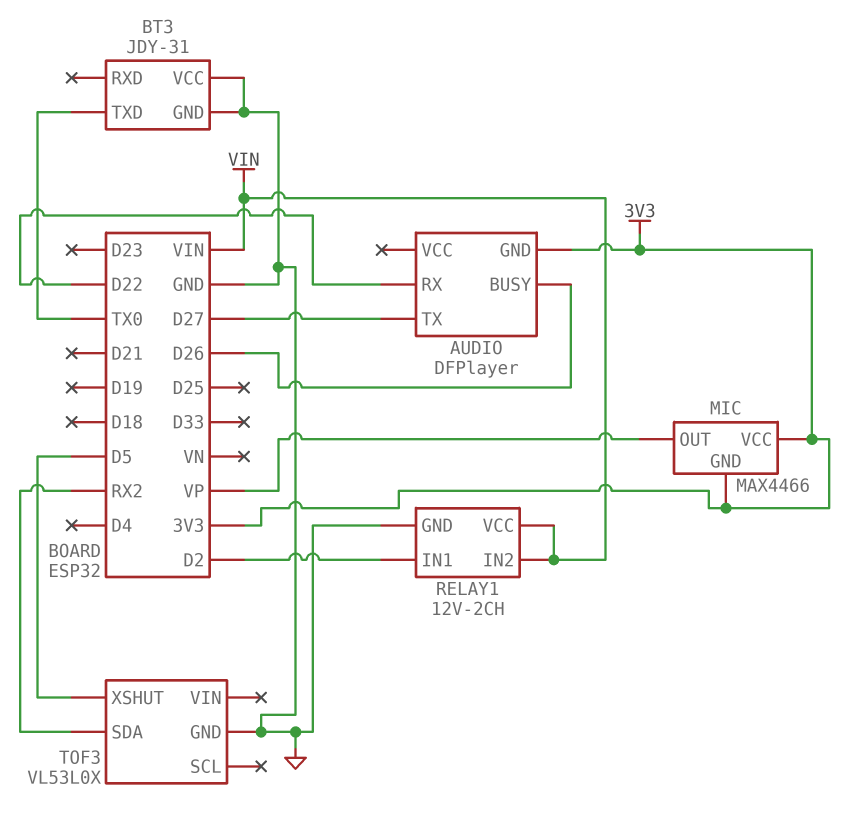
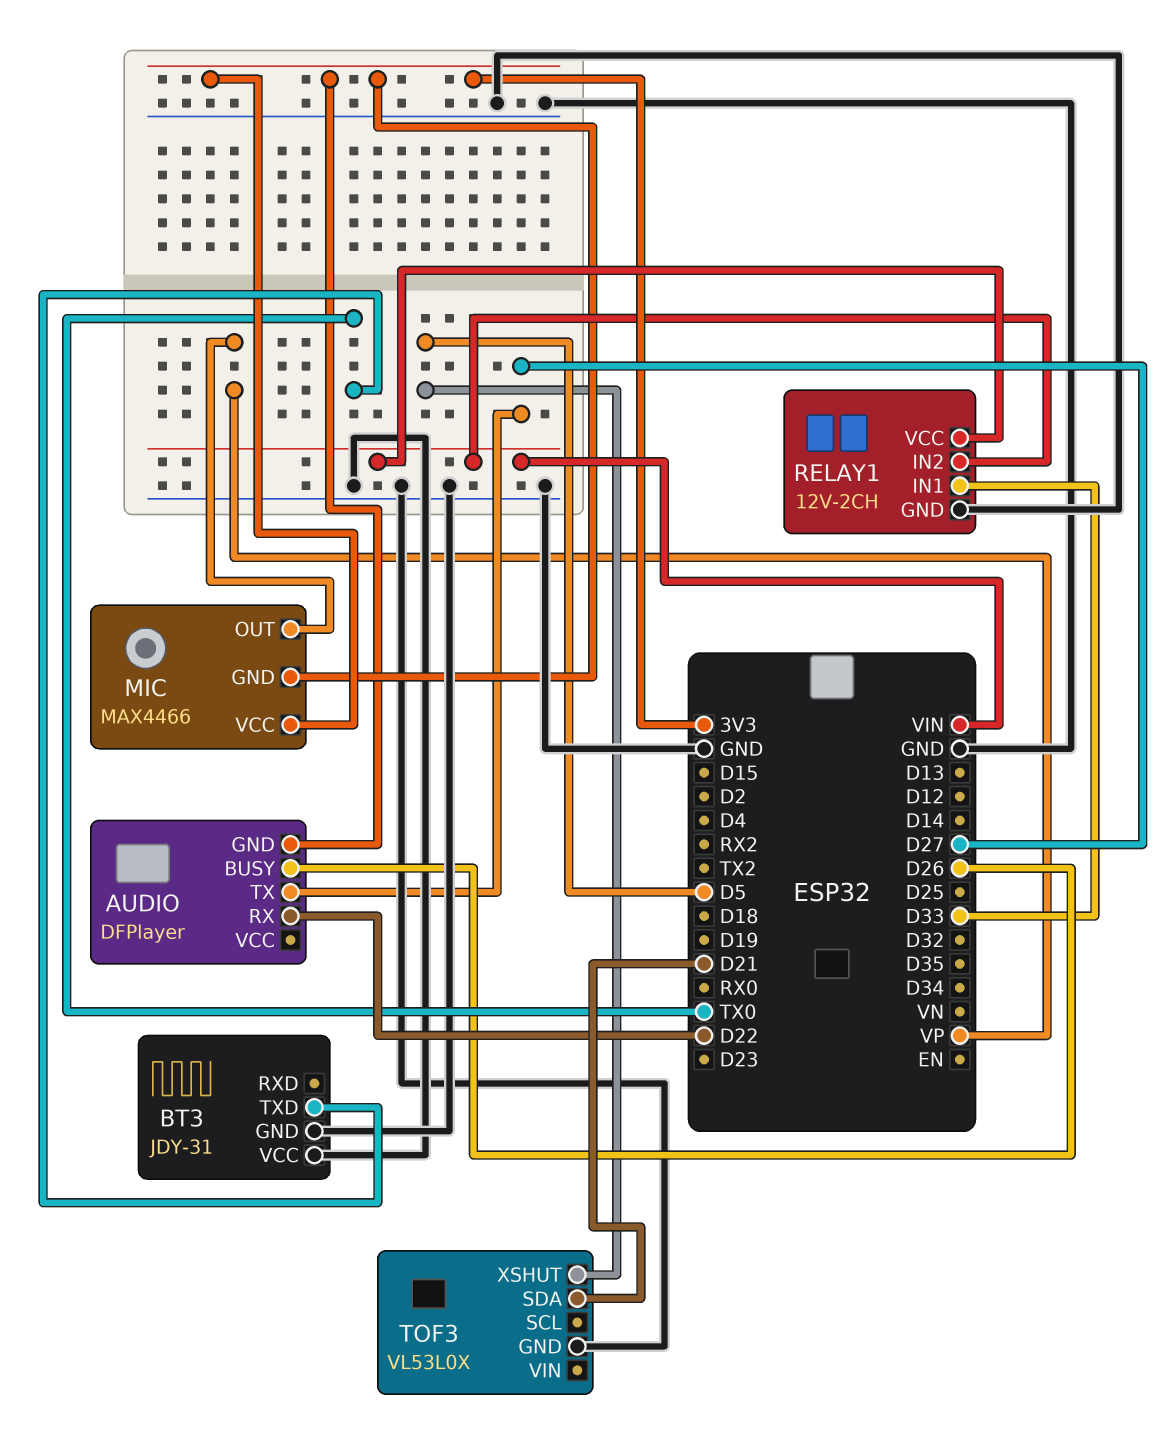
RELAY1 pin IN1: D2 -> D33
TOF3 pin SDA: RX2 -> D21

